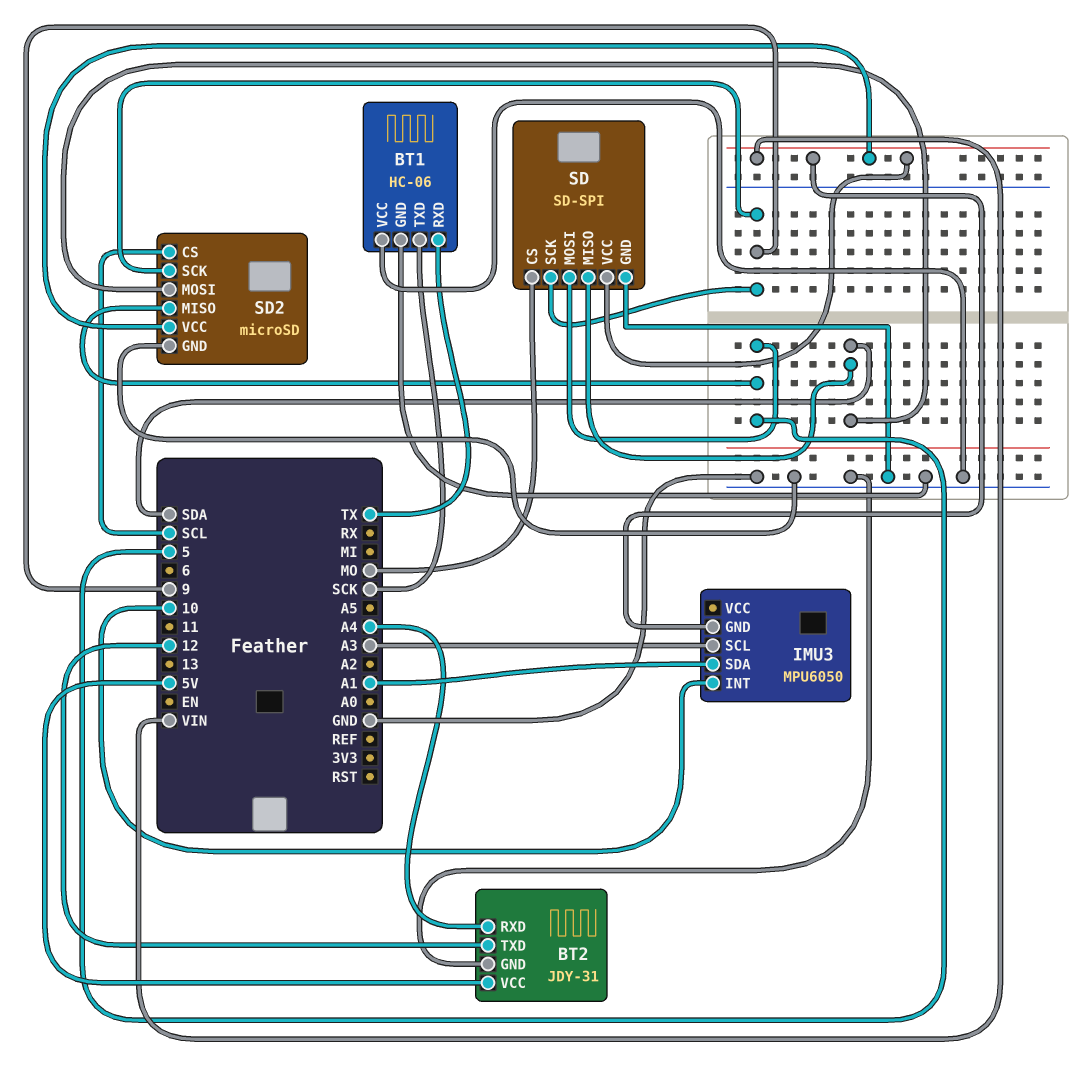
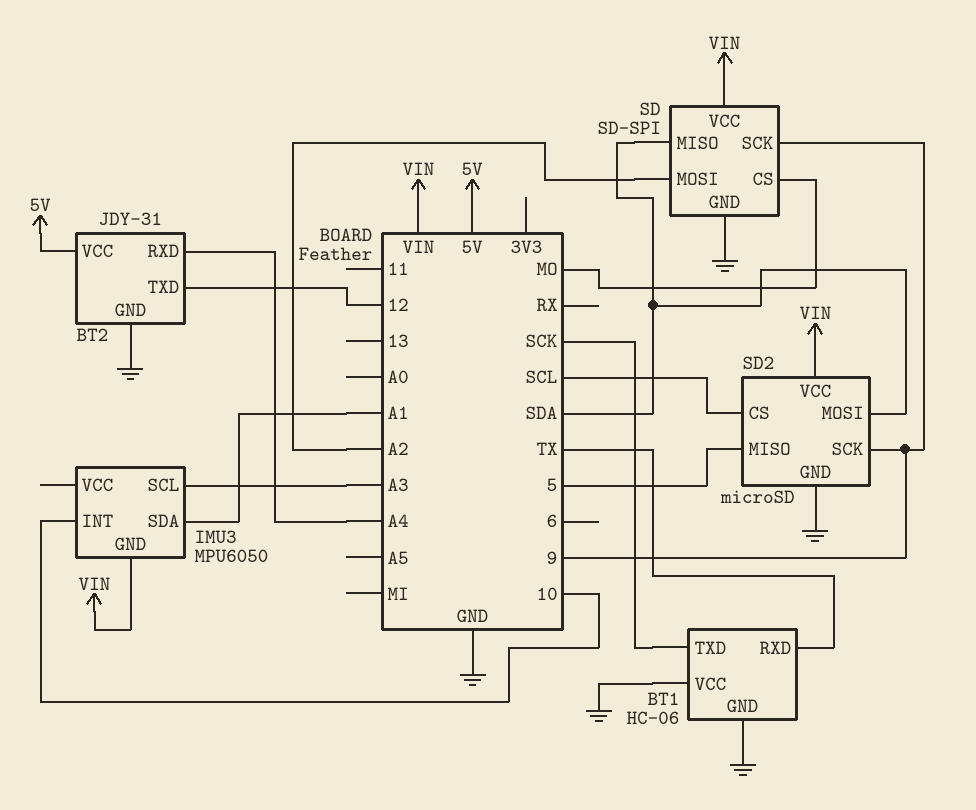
SD pin MOSI: 5 -> A2

